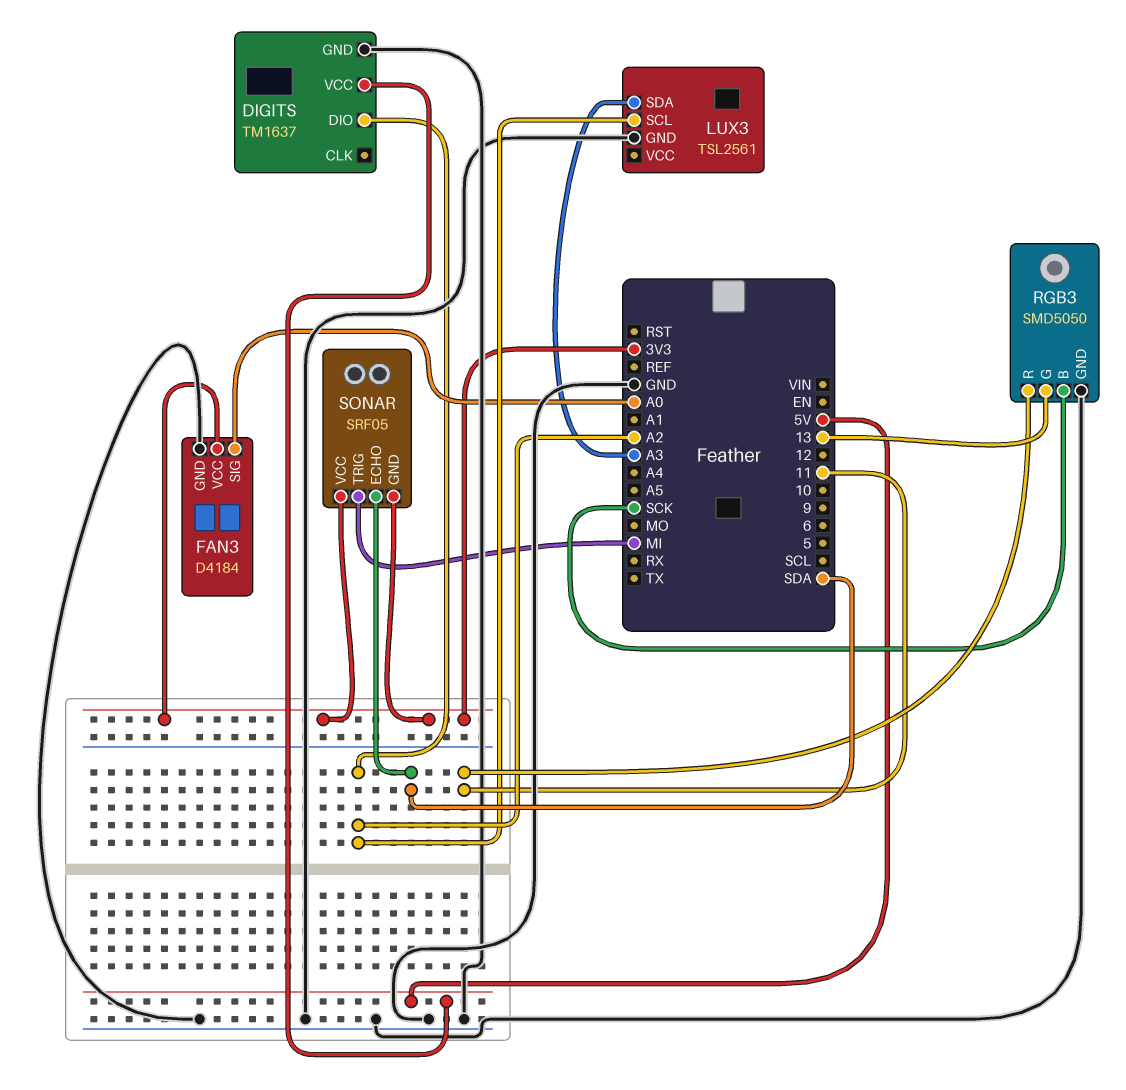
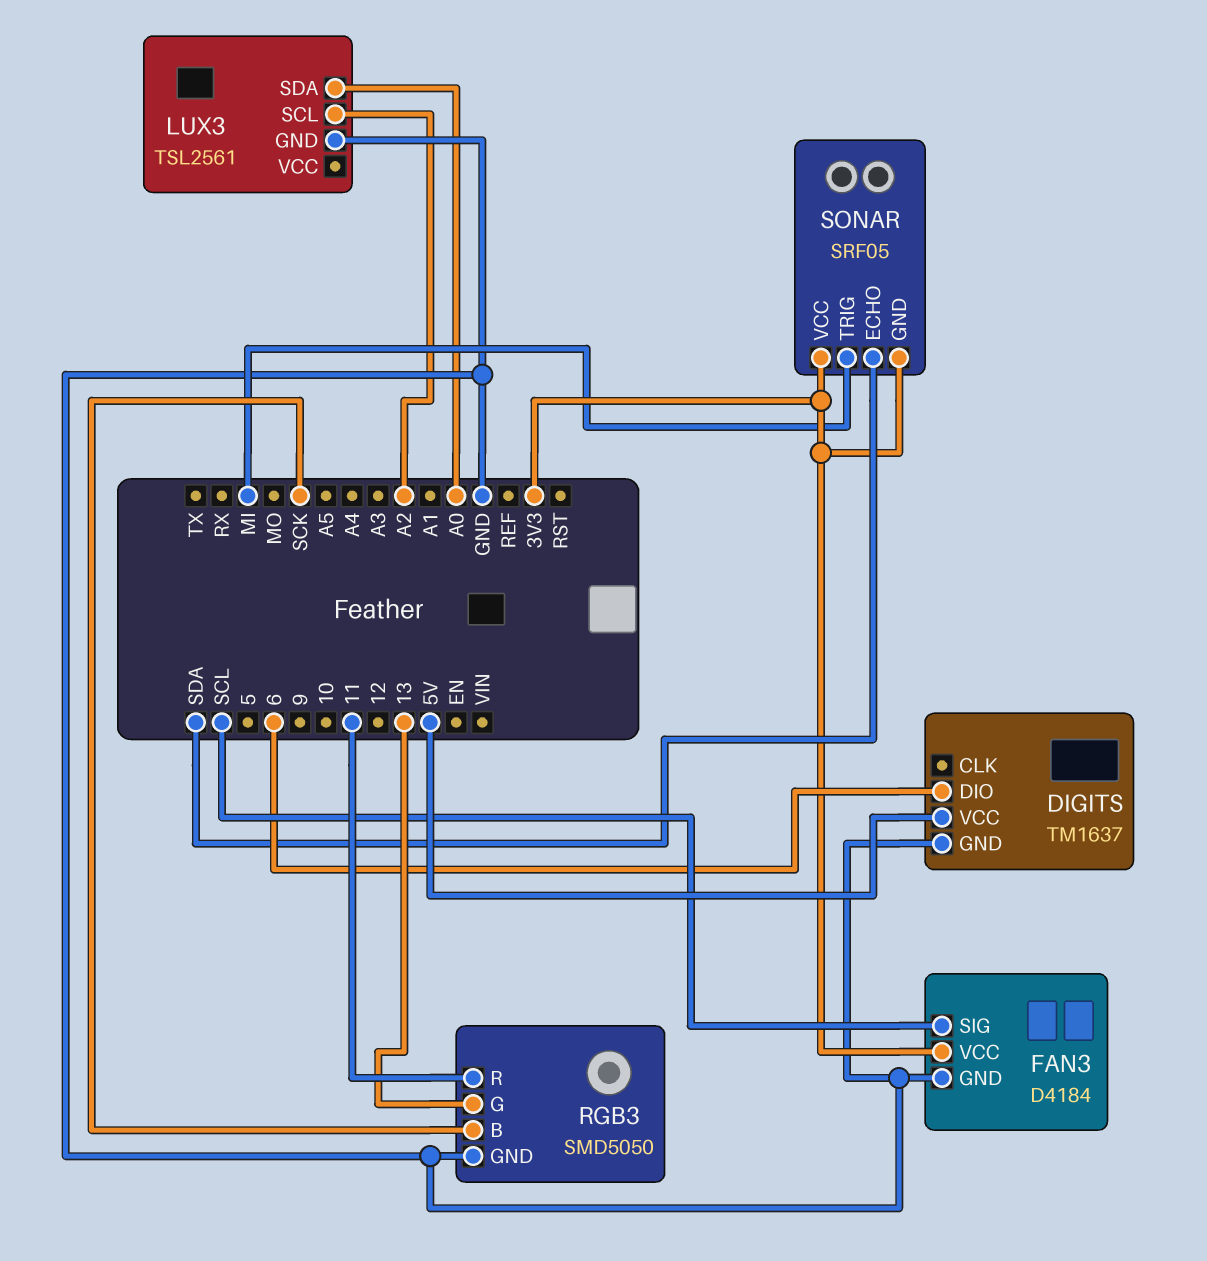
DIGITS pin DIO: A2 -> 6
FAN3 pin SIG: A0 -> SCL
LUX3 pin SDA: A3 -> A0

